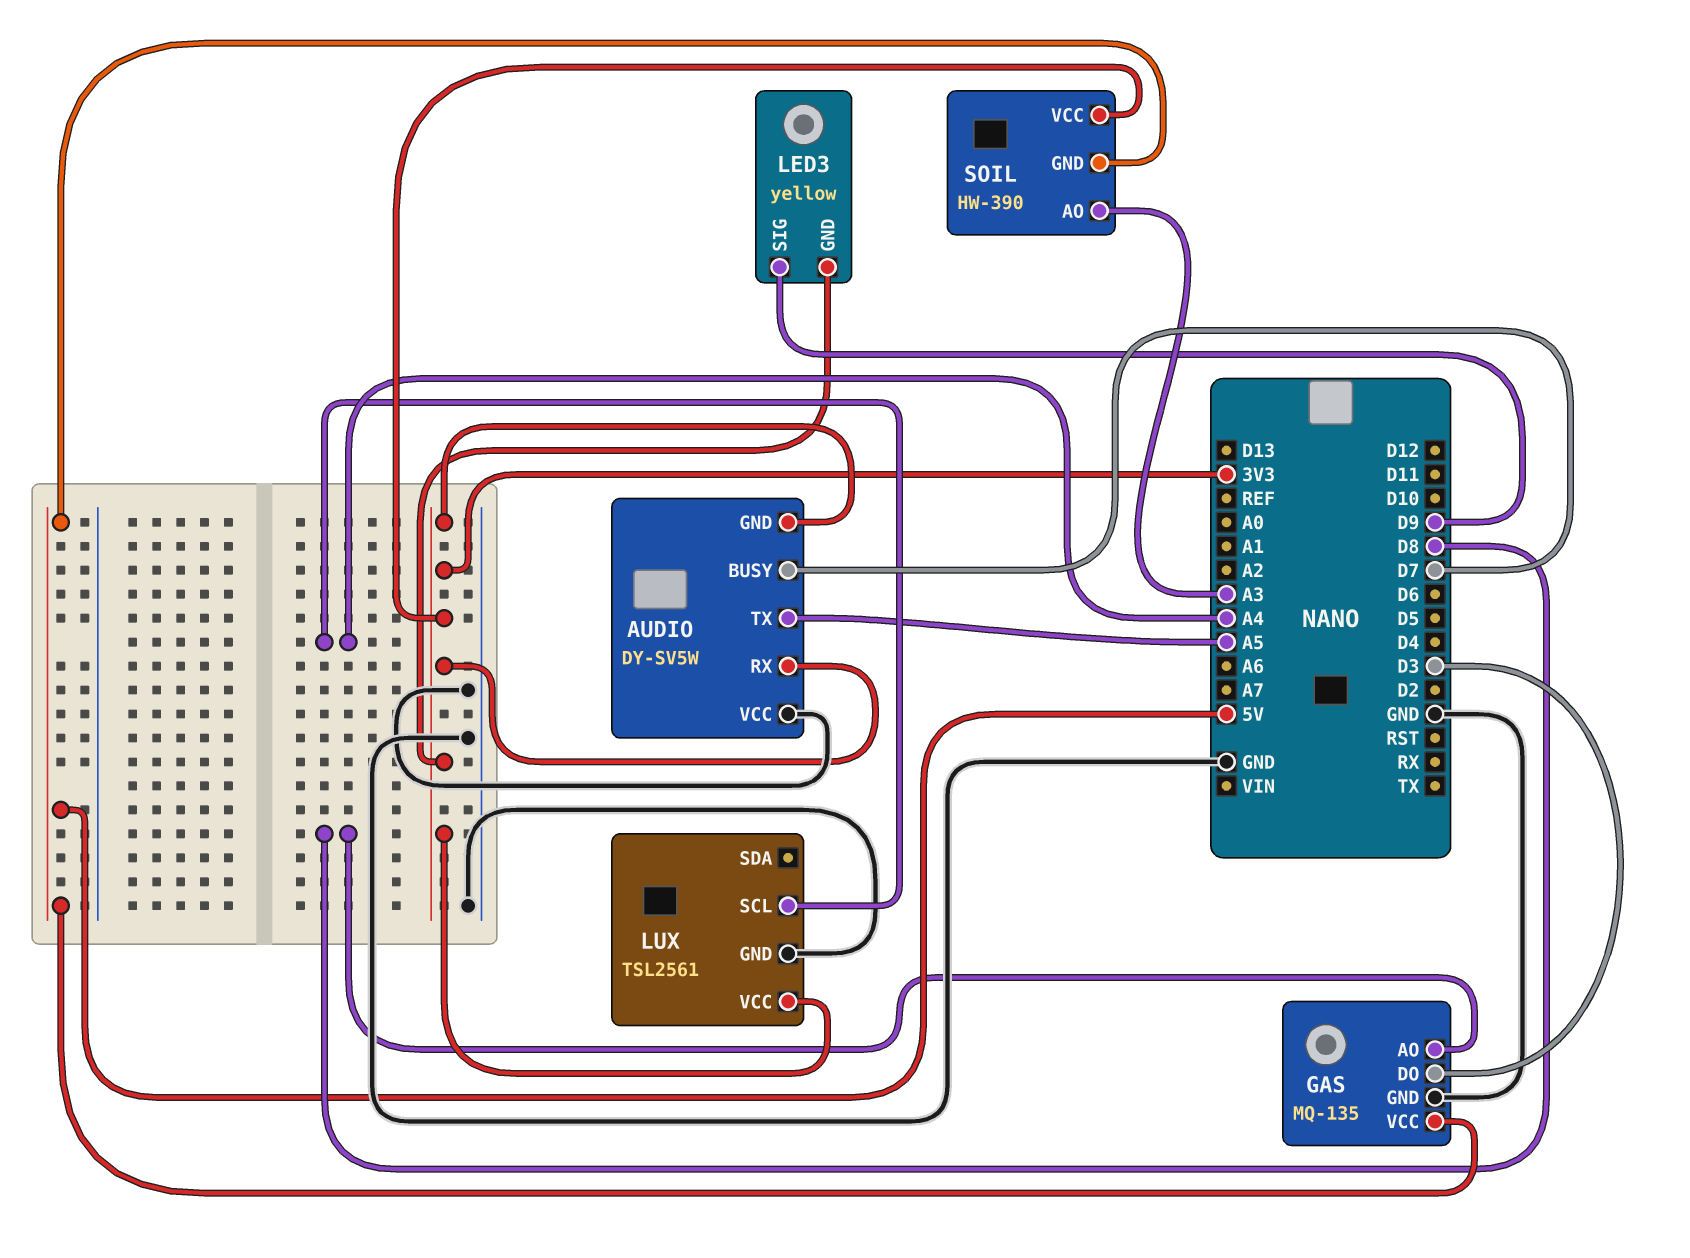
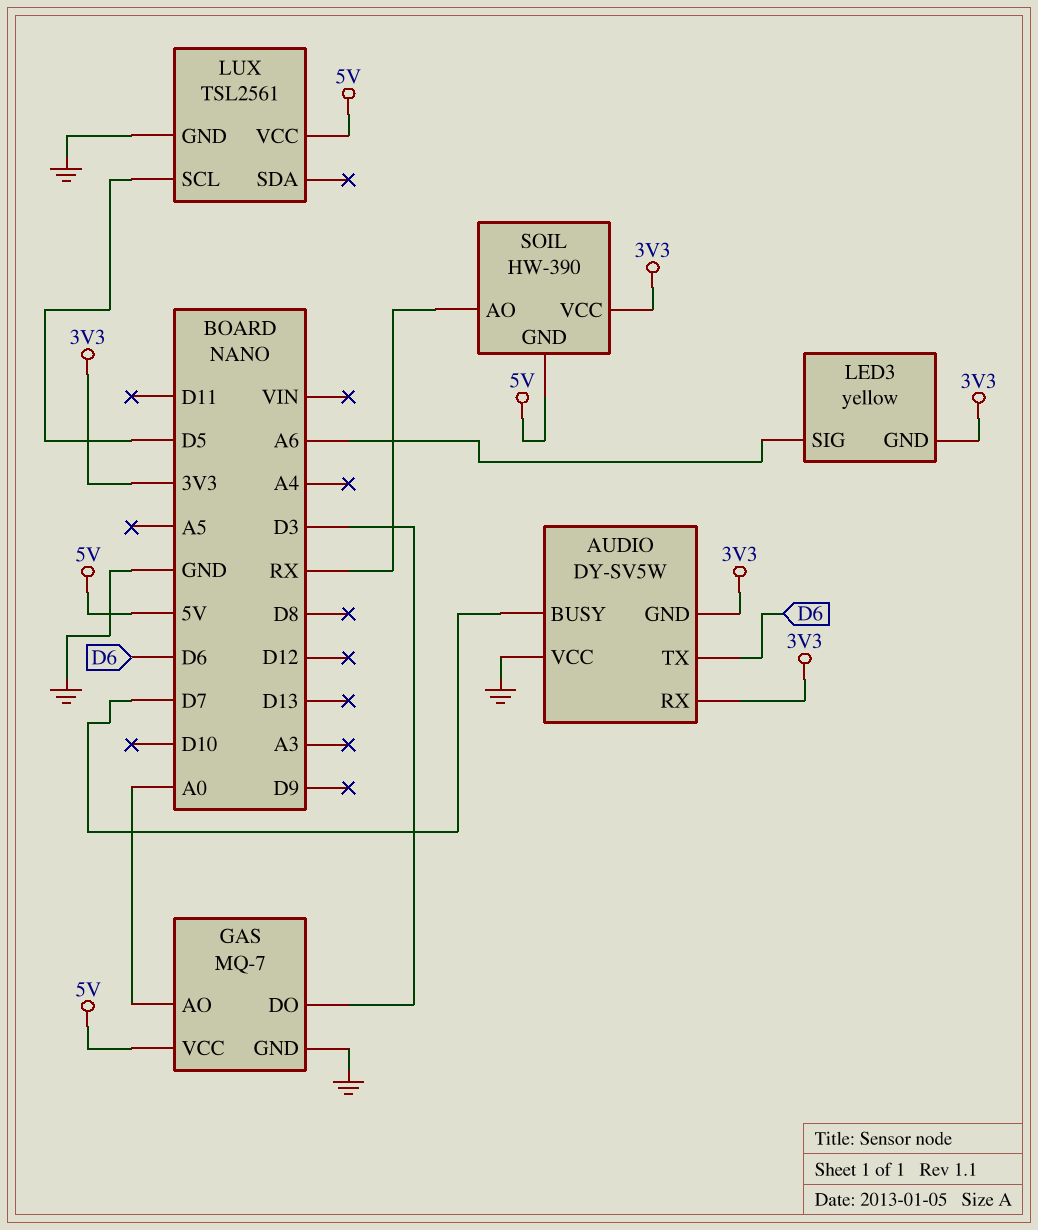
AUDIO pin TX: A5 -> D6
GAS: MQ-135 -> MQ-7
GAS pin AO: D8 -> A0
LED3 pin SIG: D9 -> A6
LUX pin SCL: A4 -> D5
LUX pin VCC: 3V3 -> 5V
SOIL pin AO: A3 -> RX

